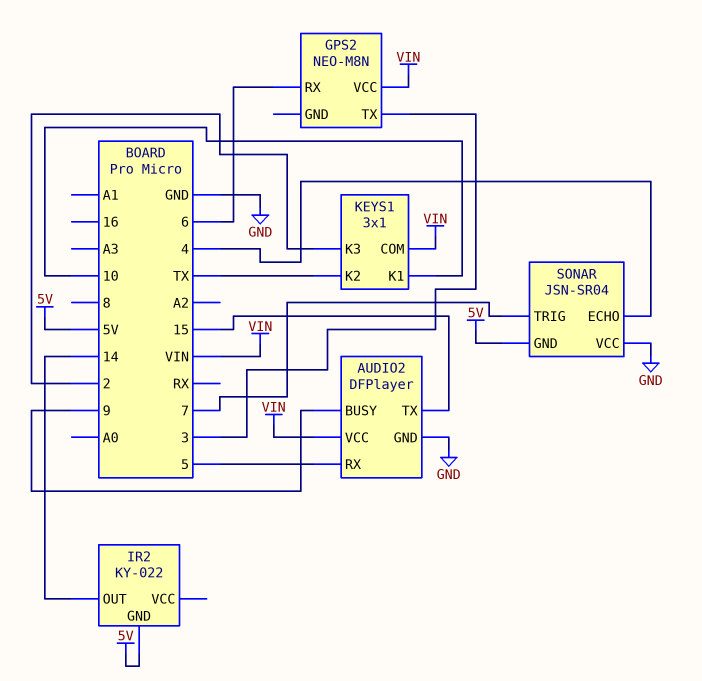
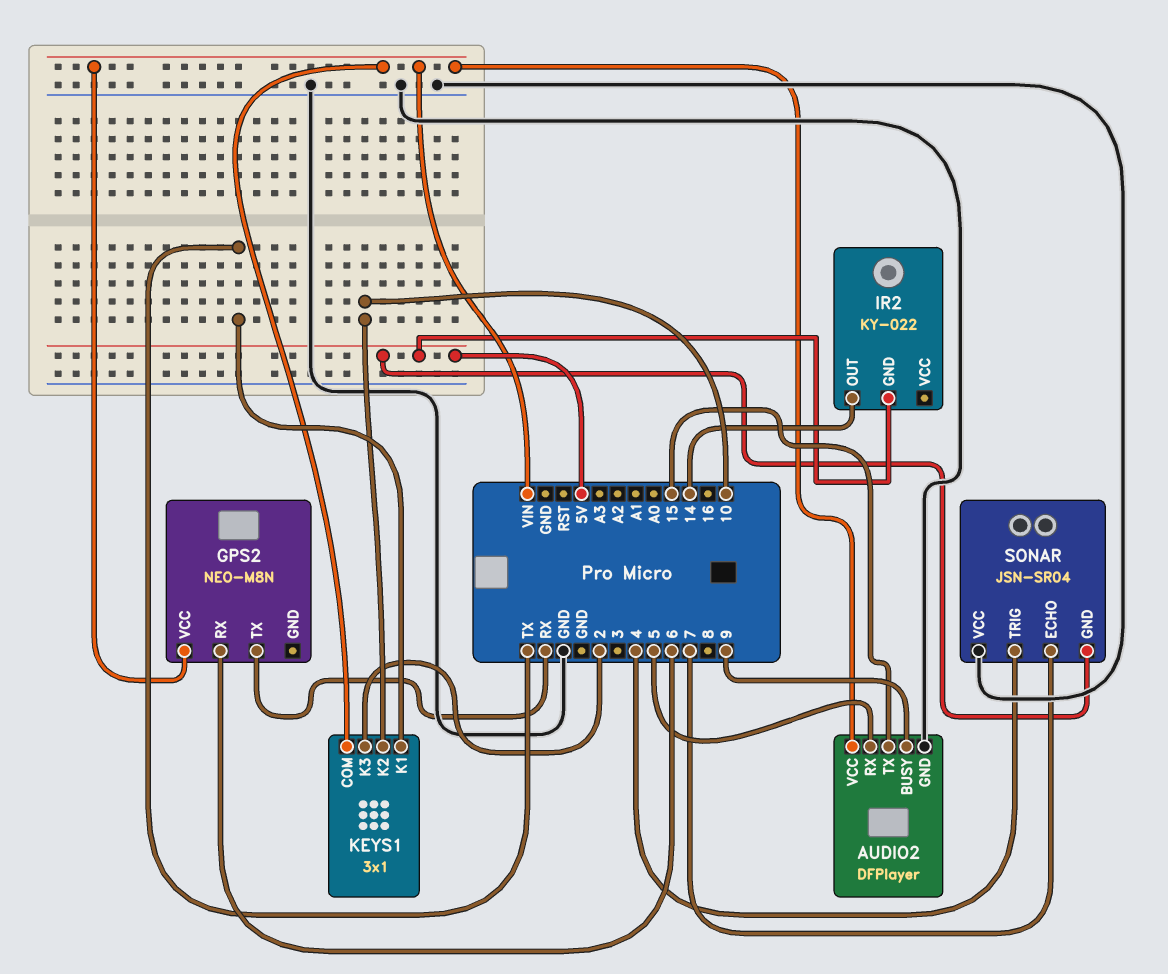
GPS2 pin TX: 3 -> RX
KEYS1 pin K1: 10 -> TX
KEYS1 pin K2: TX -> 10
SONAR pin ECHO: 4 -> 7
SONAR pin TRIG: 7 -> 4

